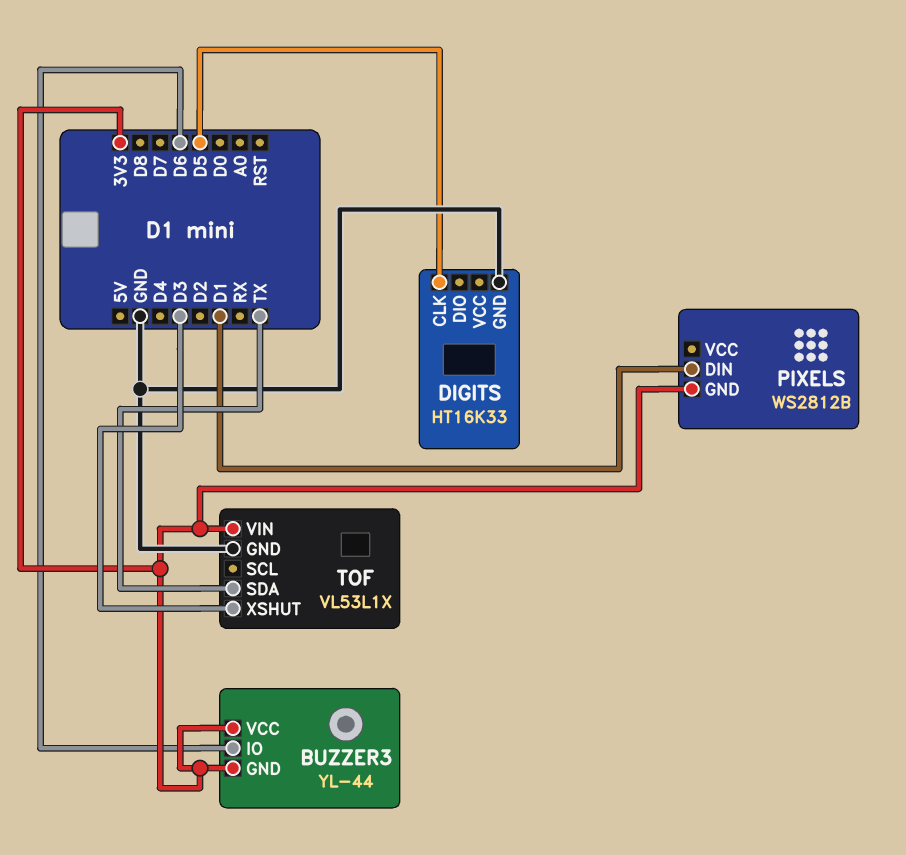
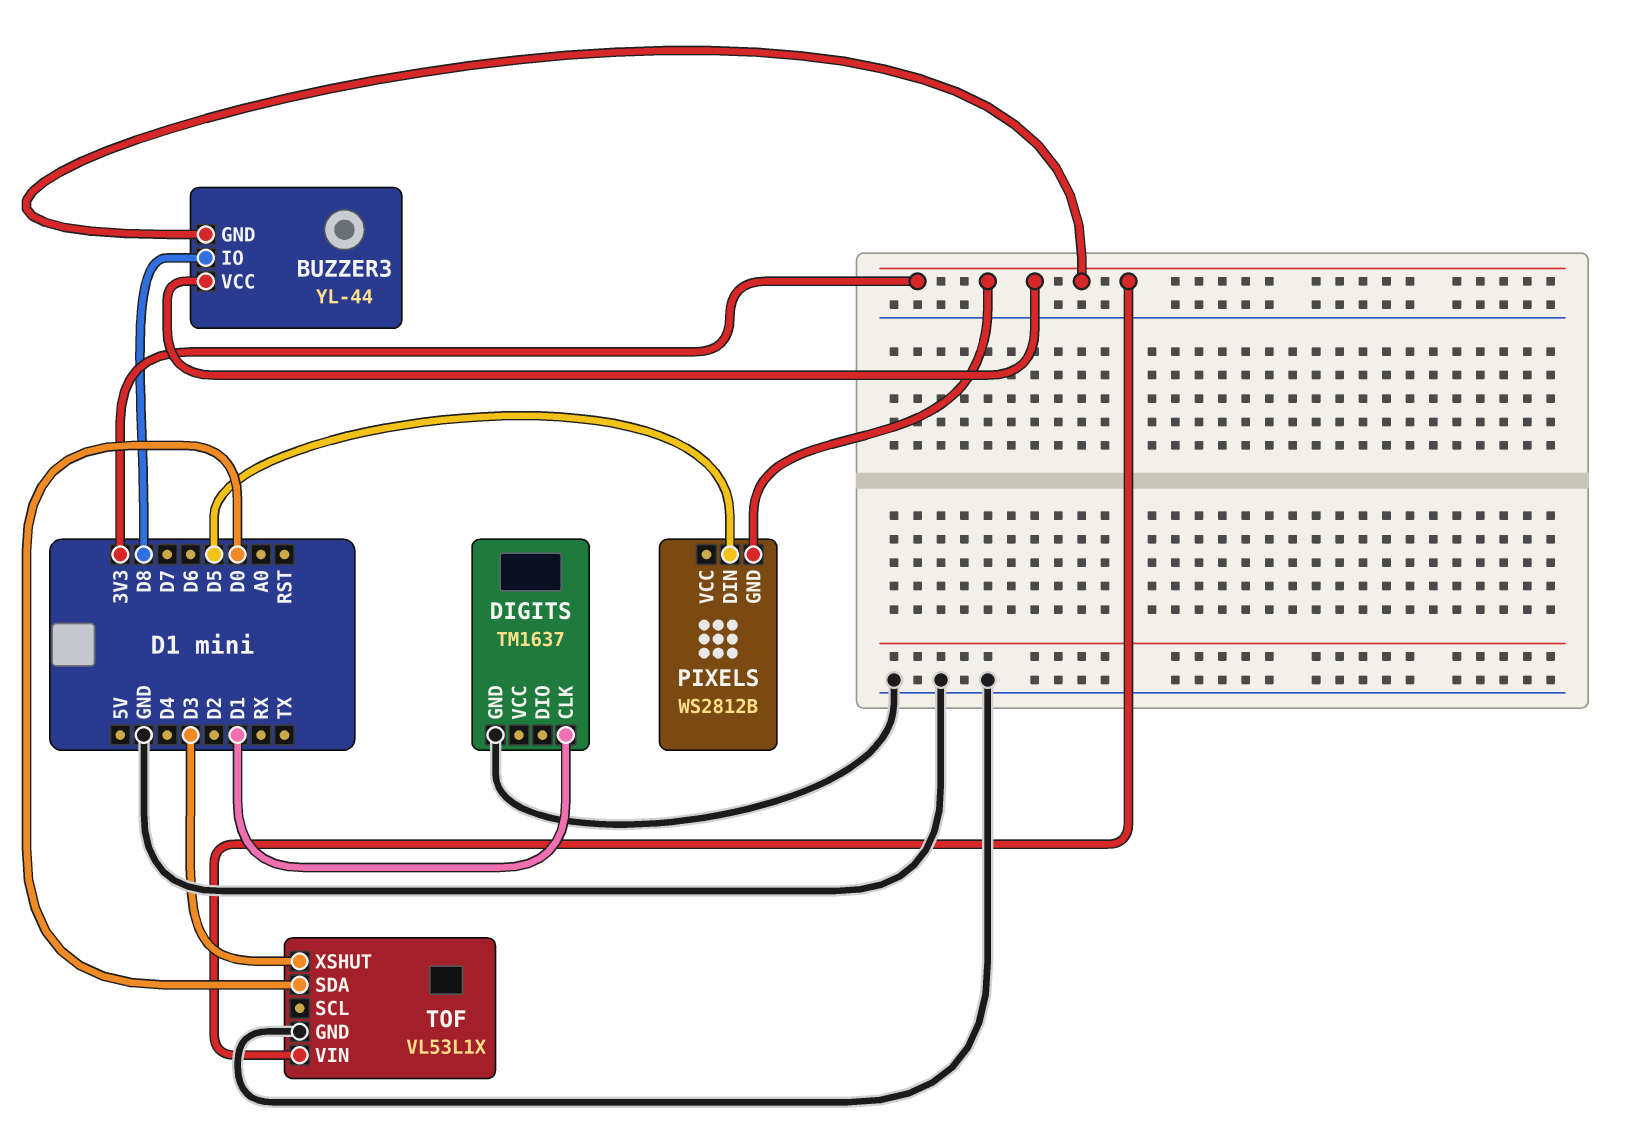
BUZZER3 pin IO: D6 -> D8
DIGITS: HT16K33 -> TM1637
DIGITS pin CLK: D5 -> D1
PIXELS pin DIN: D1 -> D5
TOF pin SDA: TX -> D0

